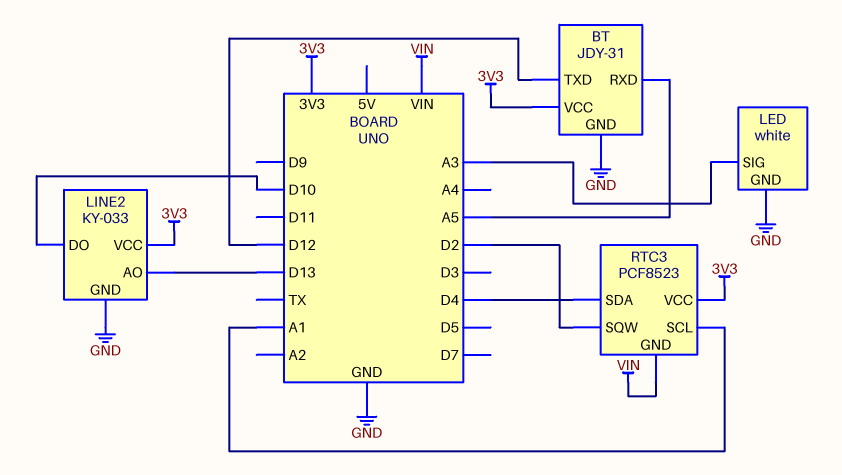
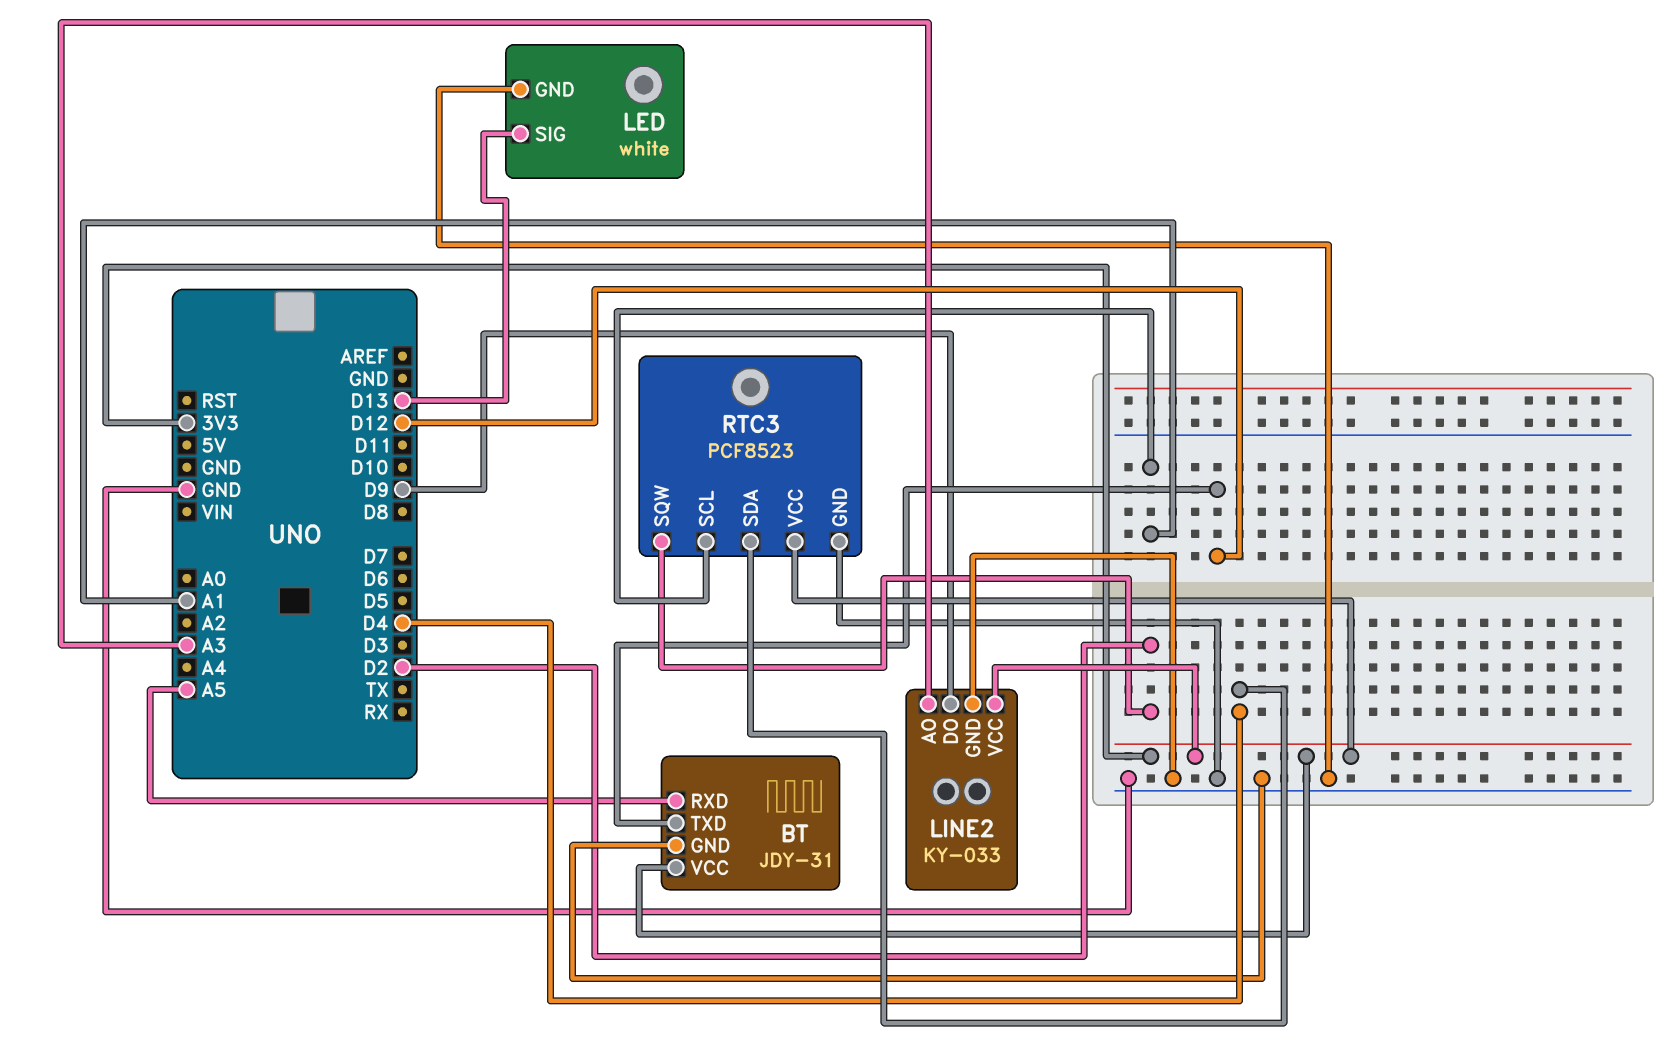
LED pin SIG: A3 -> D13
LINE2 pin AO: D13 -> A3
LINE2 pin DO: D10 -> D9
RTC3 pin GND: VIN -> GND

